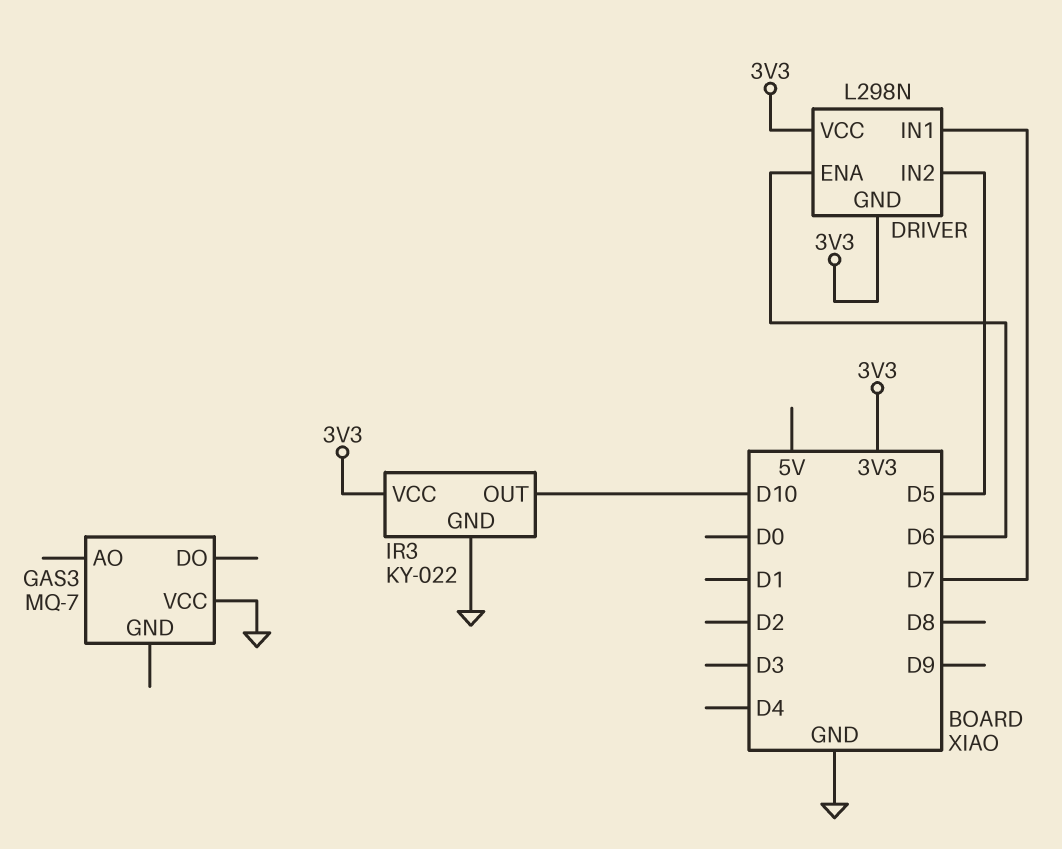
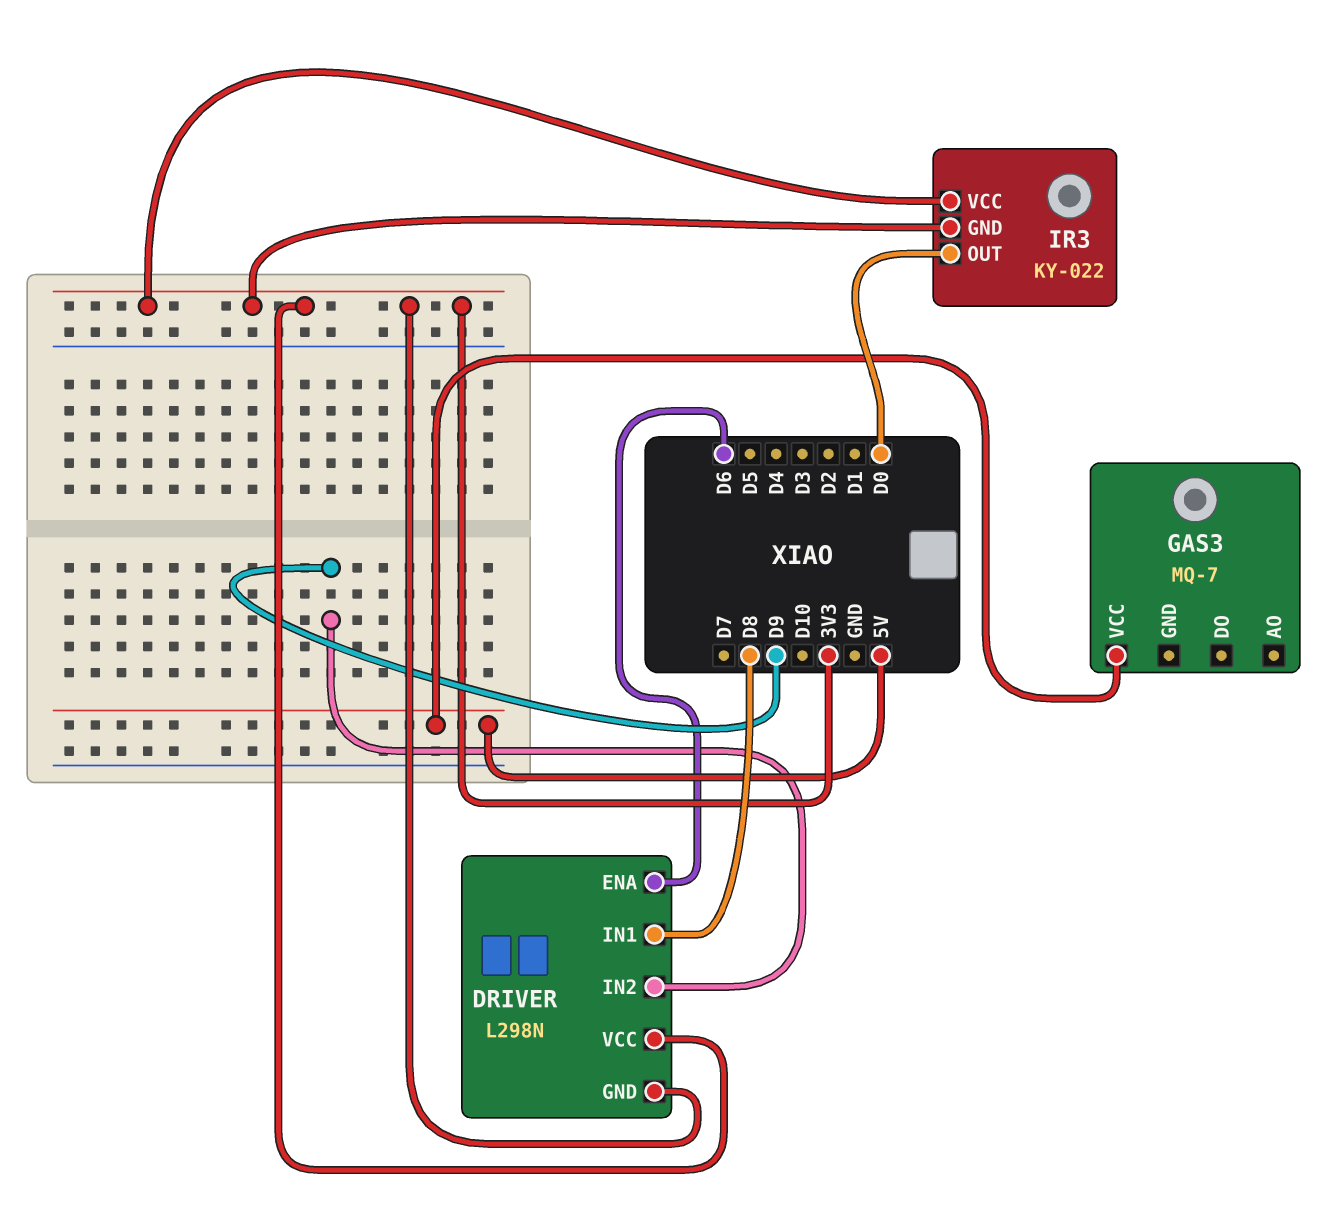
DRIVER pin IN1: D7 -> D8
DRIVER pin IN2: D5 -> D9
GAS3 pin VCC: GND -> 5V
IR3 pin GND: GND -> 3V3
IR3 pin OUT: D10 -> D0

